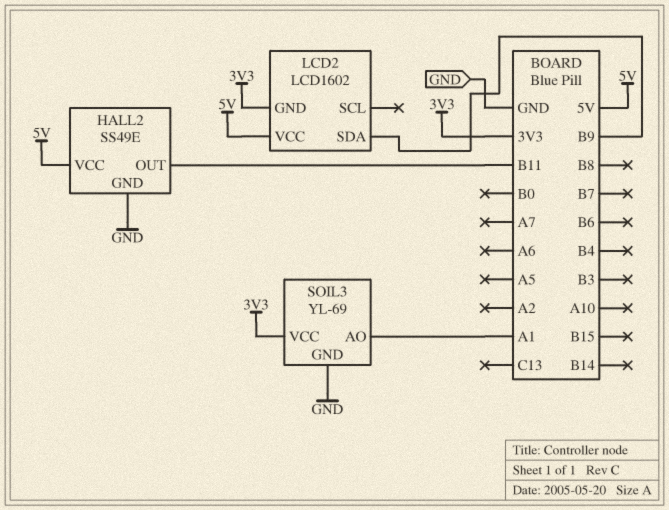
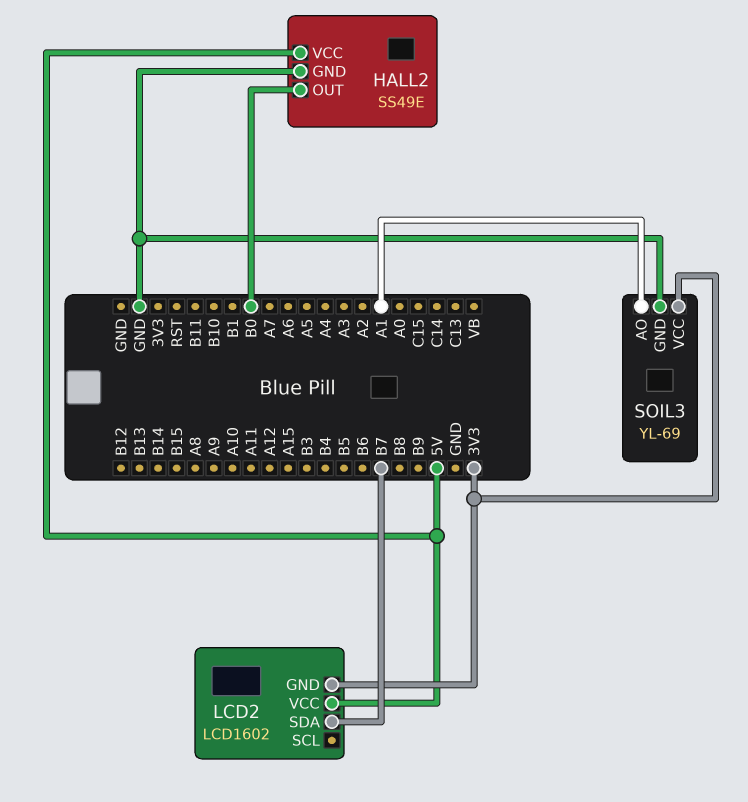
HALL2 pin OUT: B11 -> B0
LCD2 pin SDA: B9 -> B7

